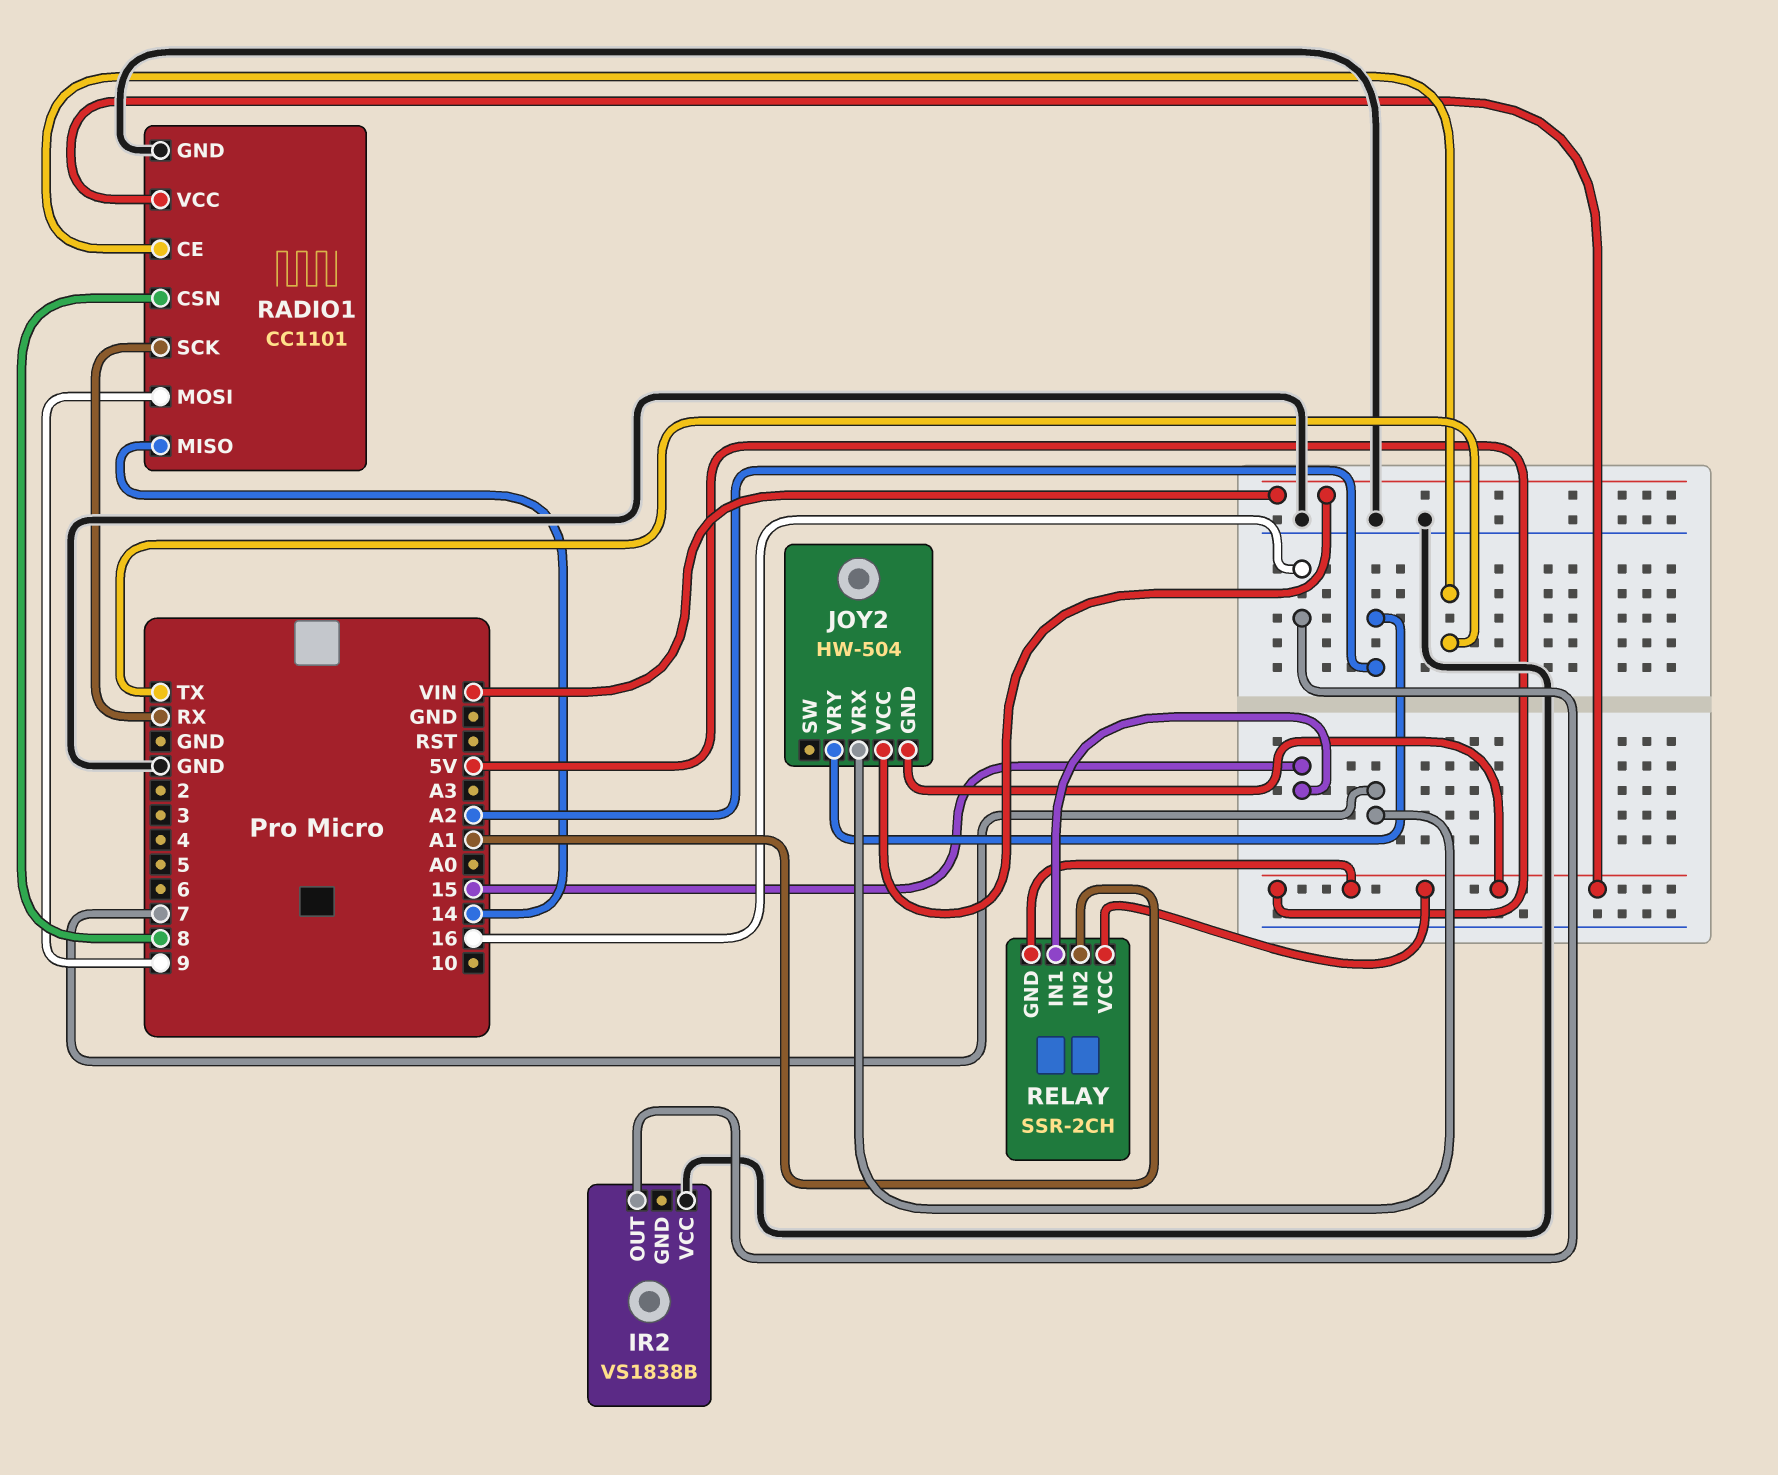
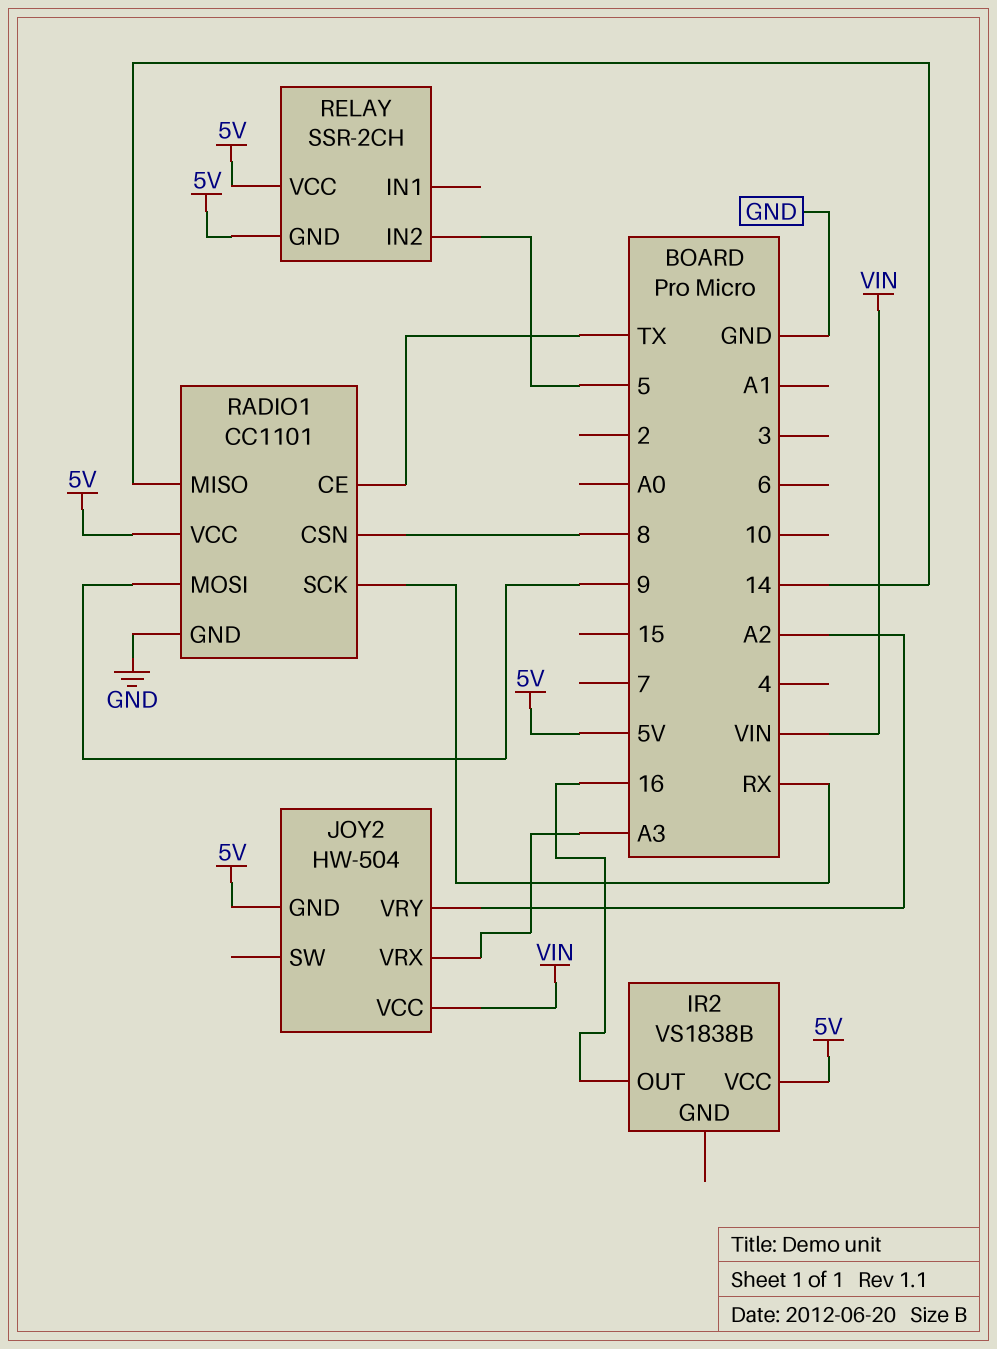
IR2 pin VCC: GND -> 5V
JOY2 pin VRX: 7 -> A3
RELAY pin IN1: 15 -> none
RELAY pin IN2: A1 -> 5

